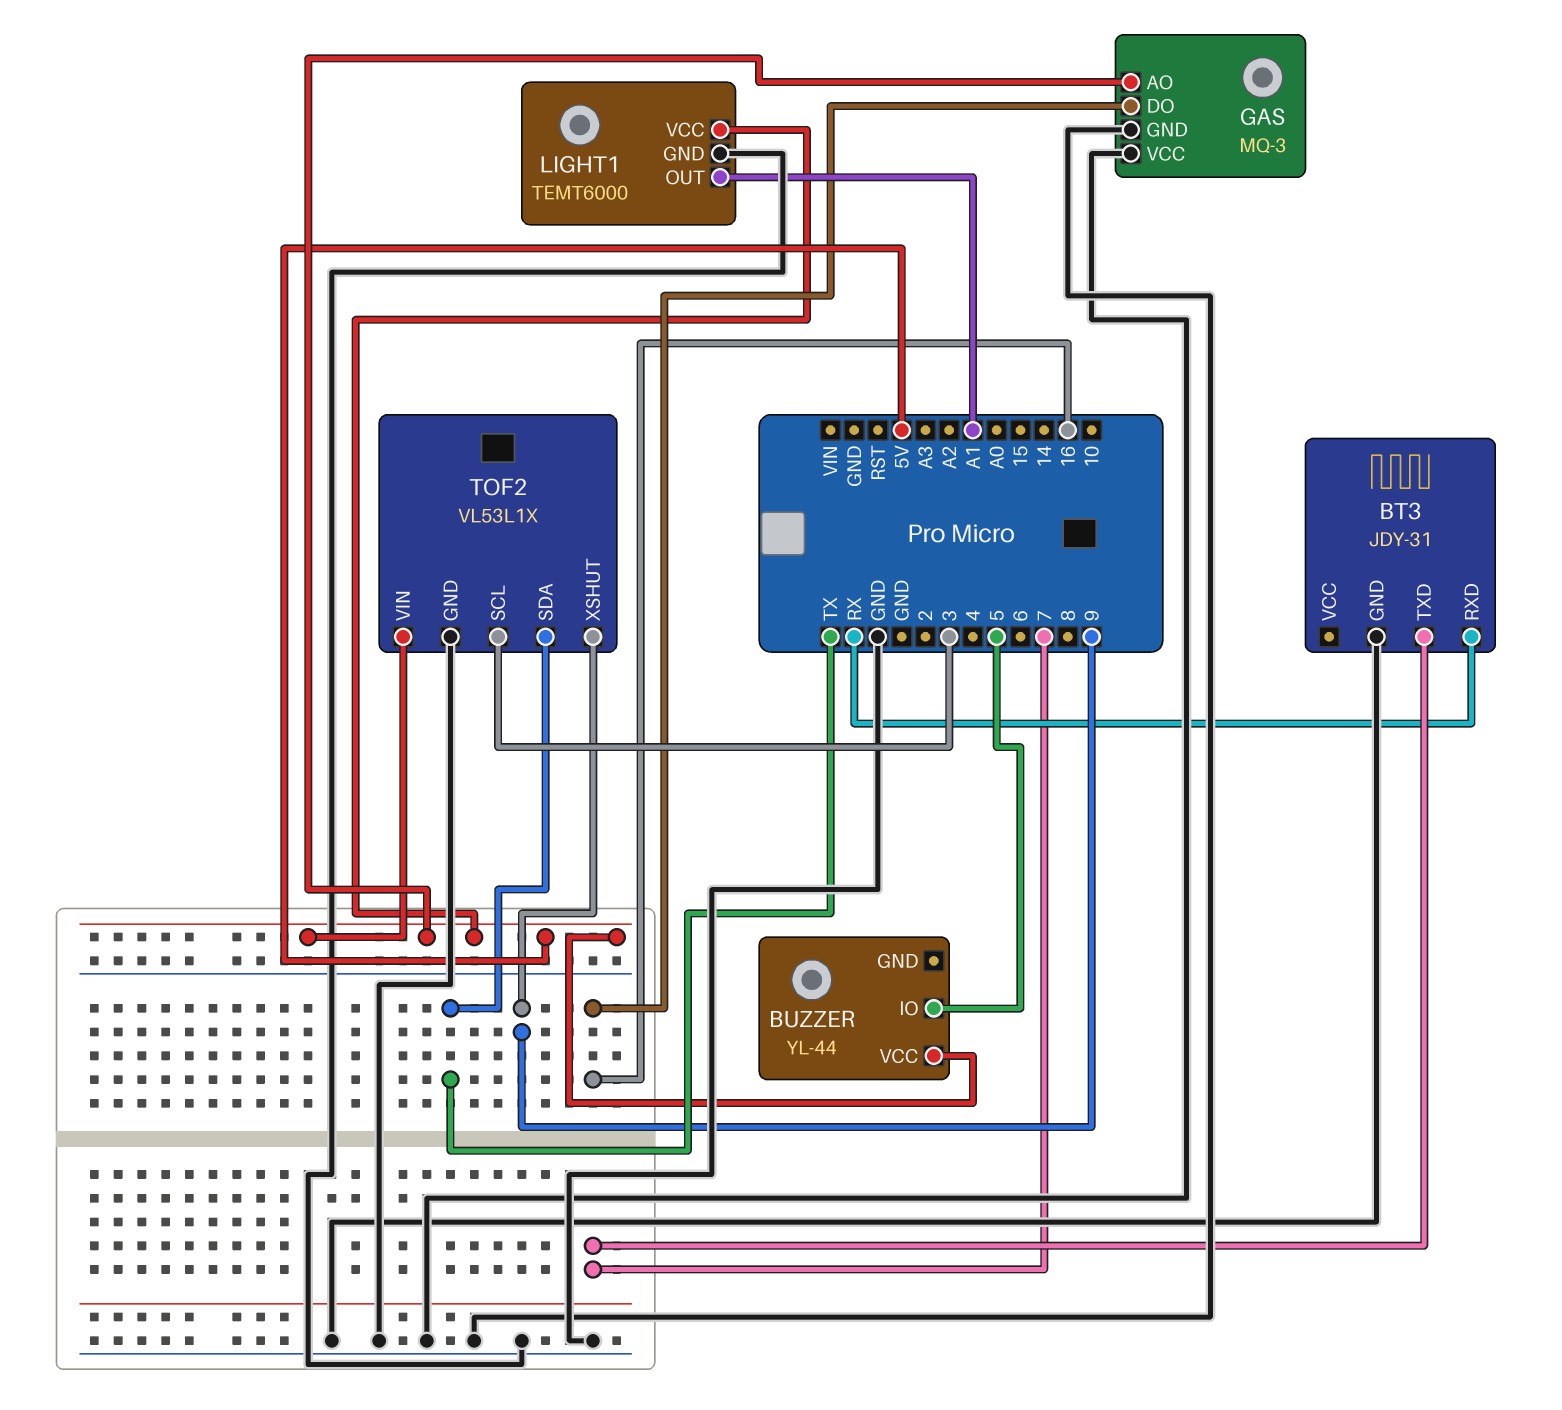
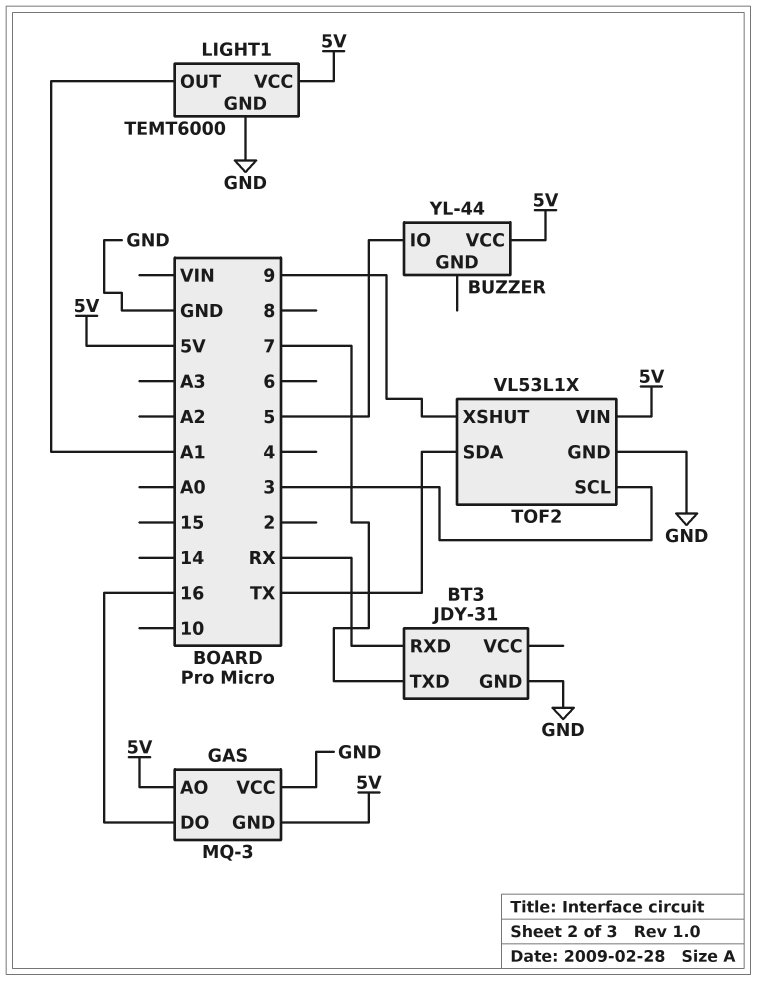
GAS pin GND: GND -> 5V

